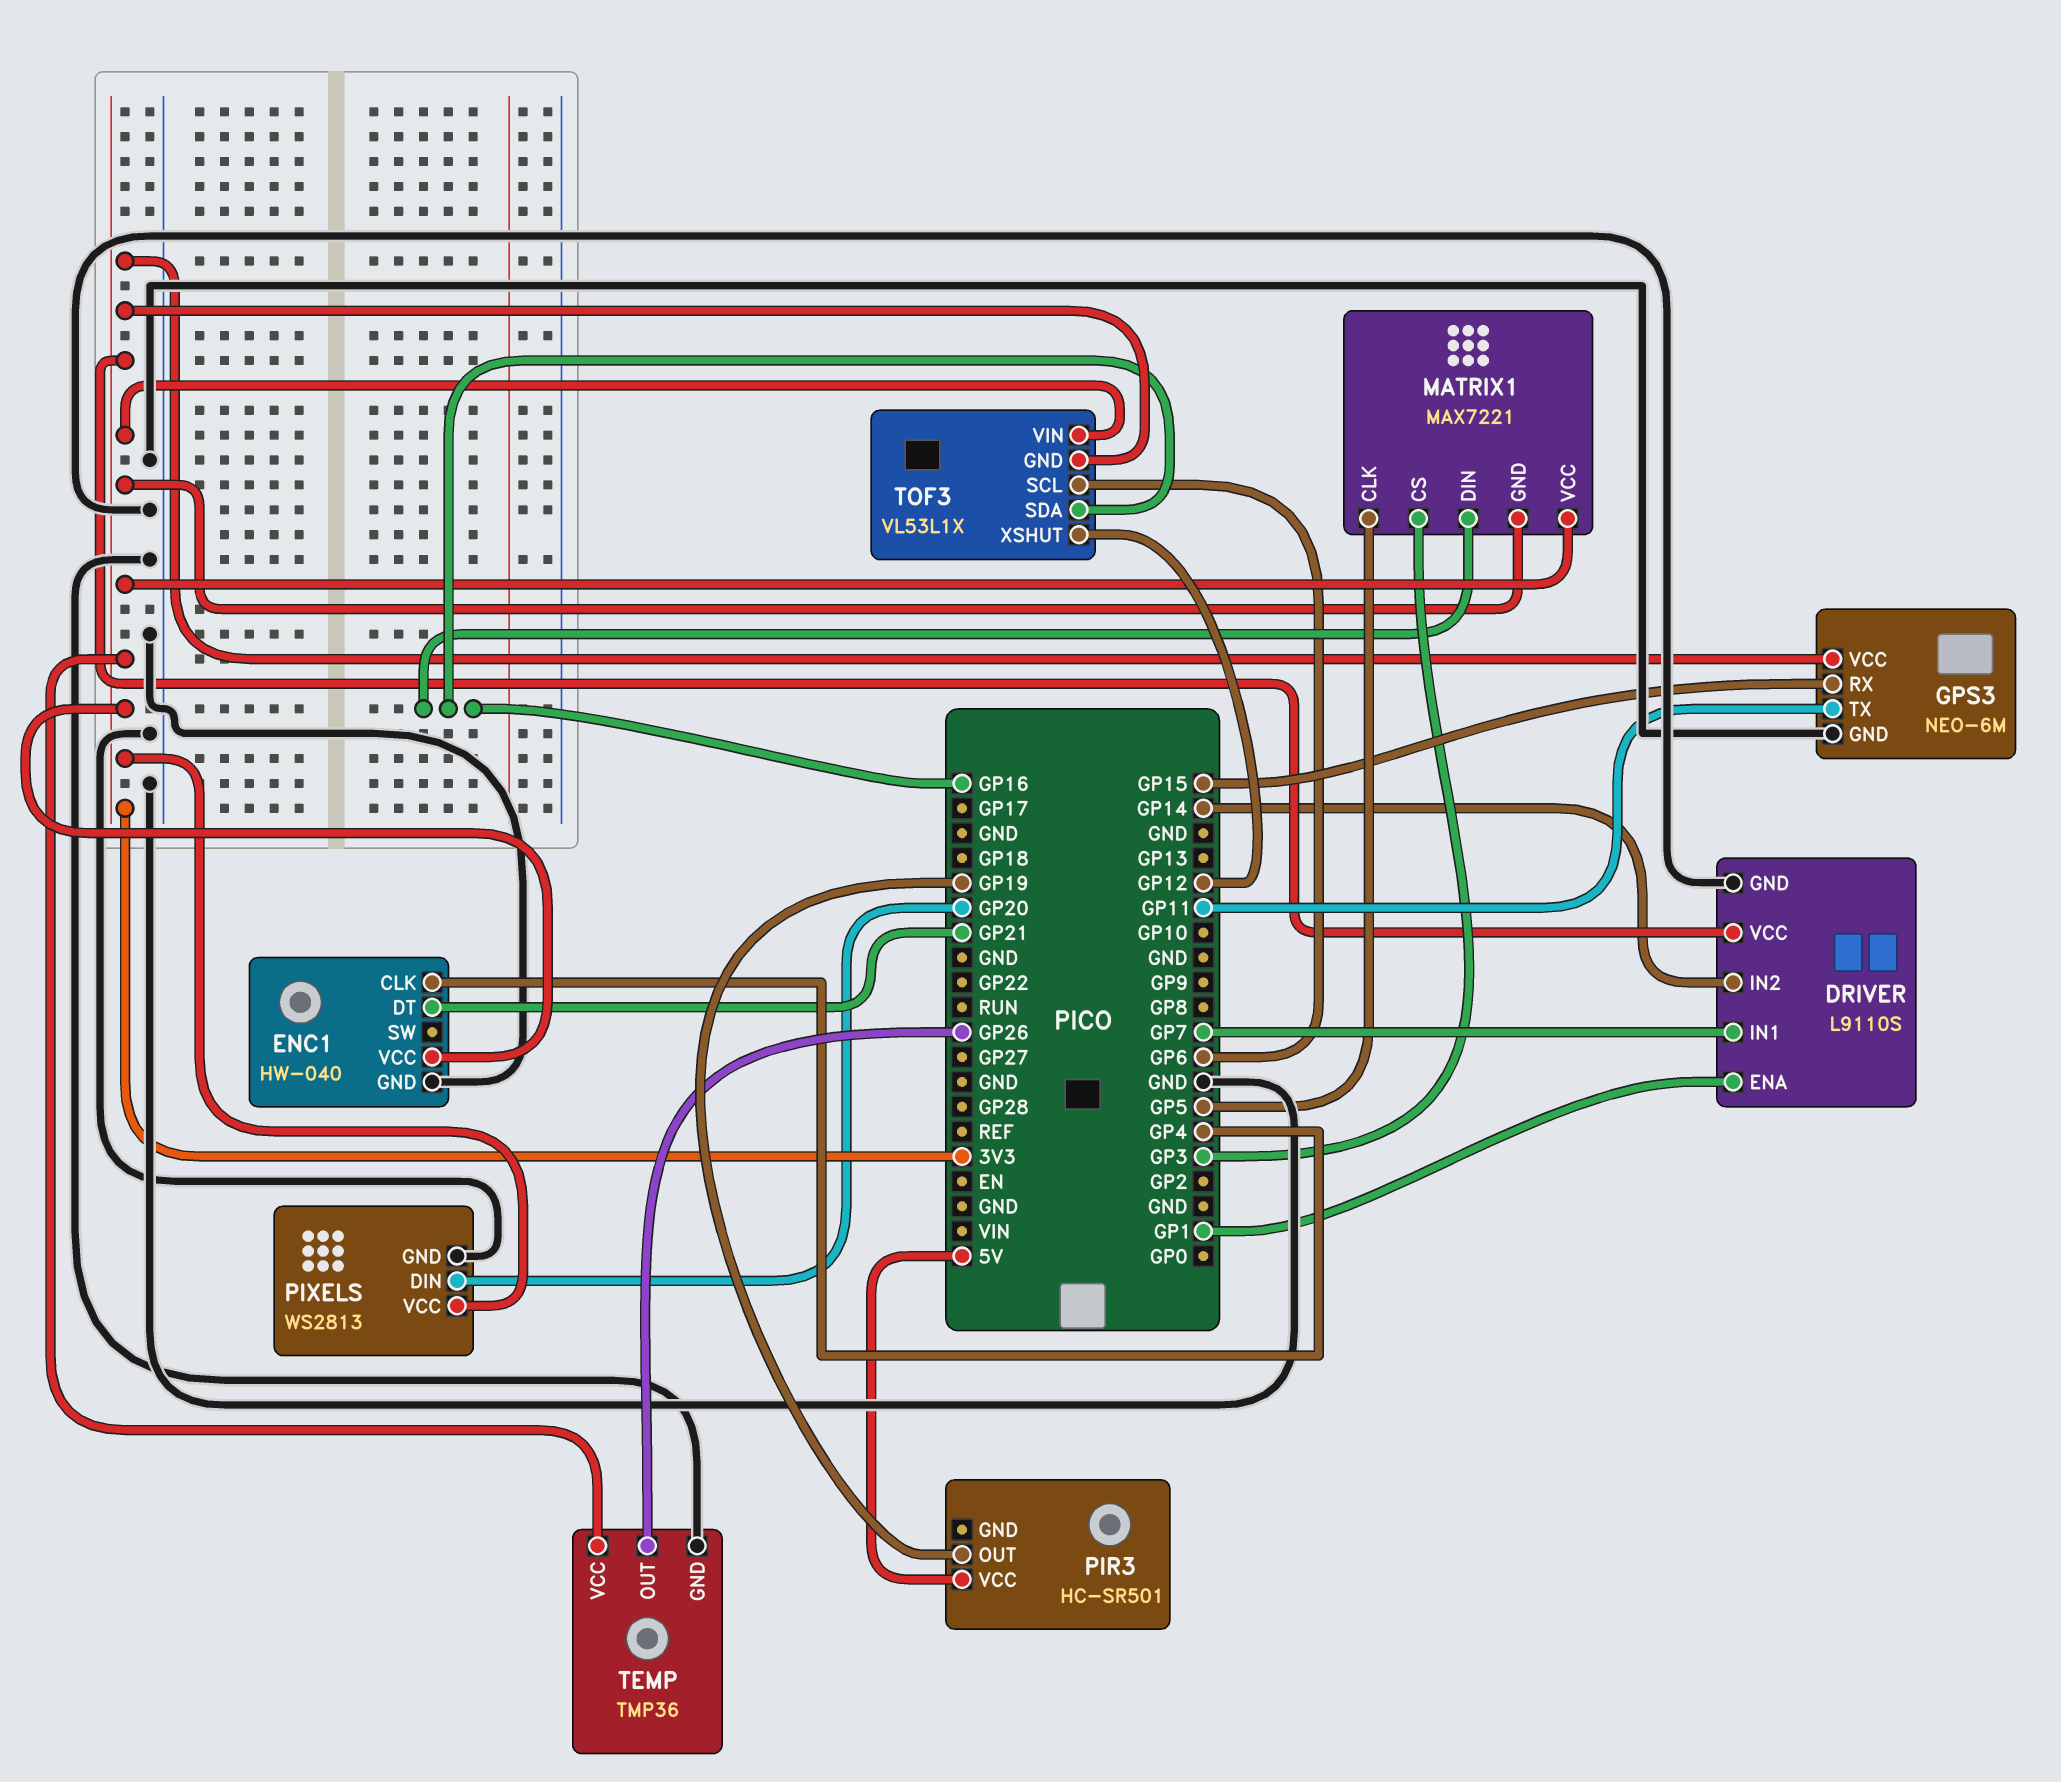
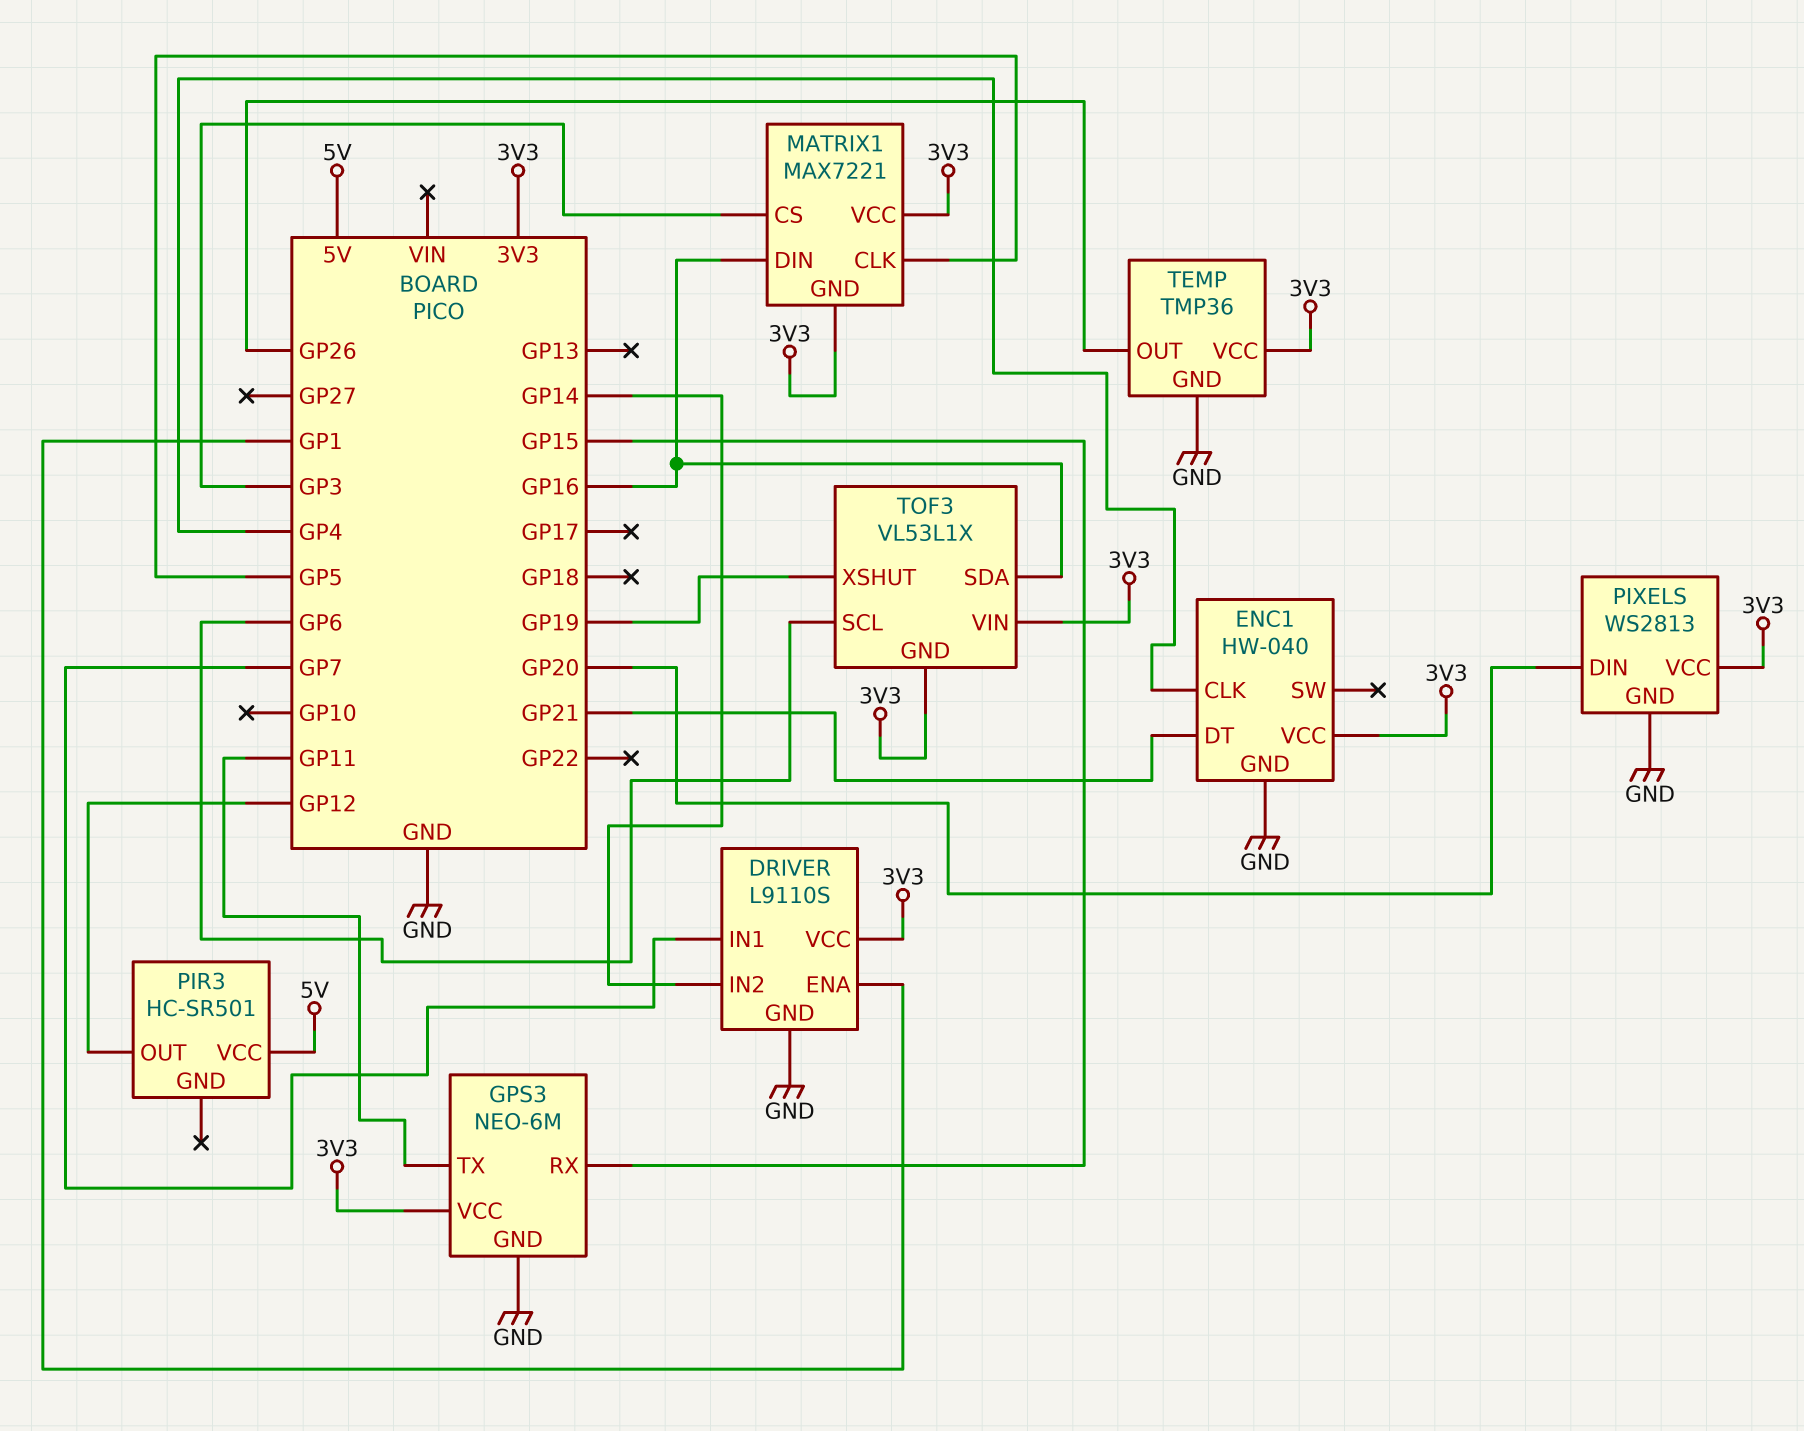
PIR3 pin OUT: GP19 -> GP12
TOF3 pin XSHUT: GP12 -> GP19

